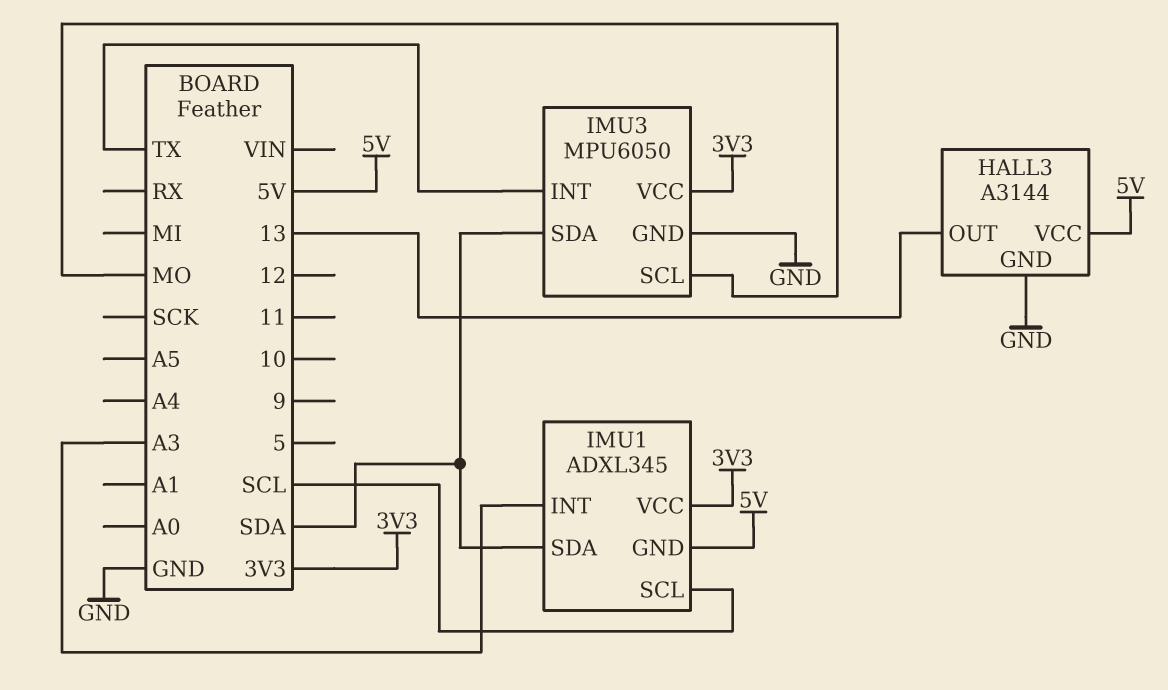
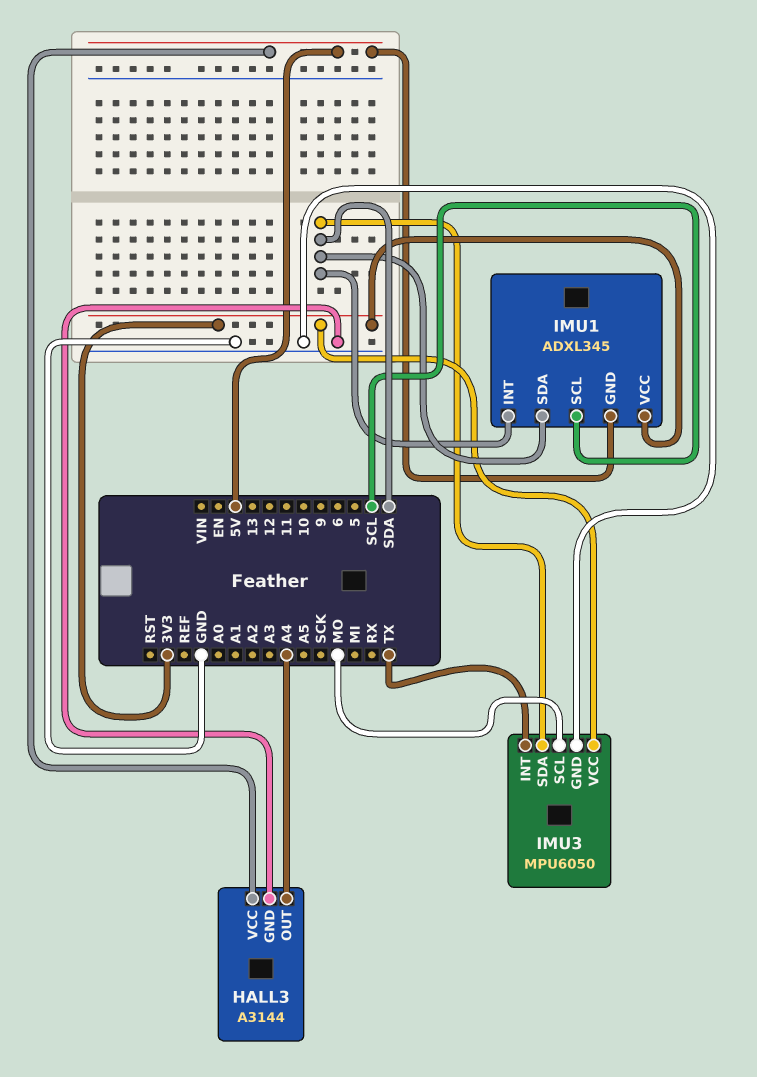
HALL3 pin OUT: 13 -> A4
IMU1 pin INT: A3 -> SDA

